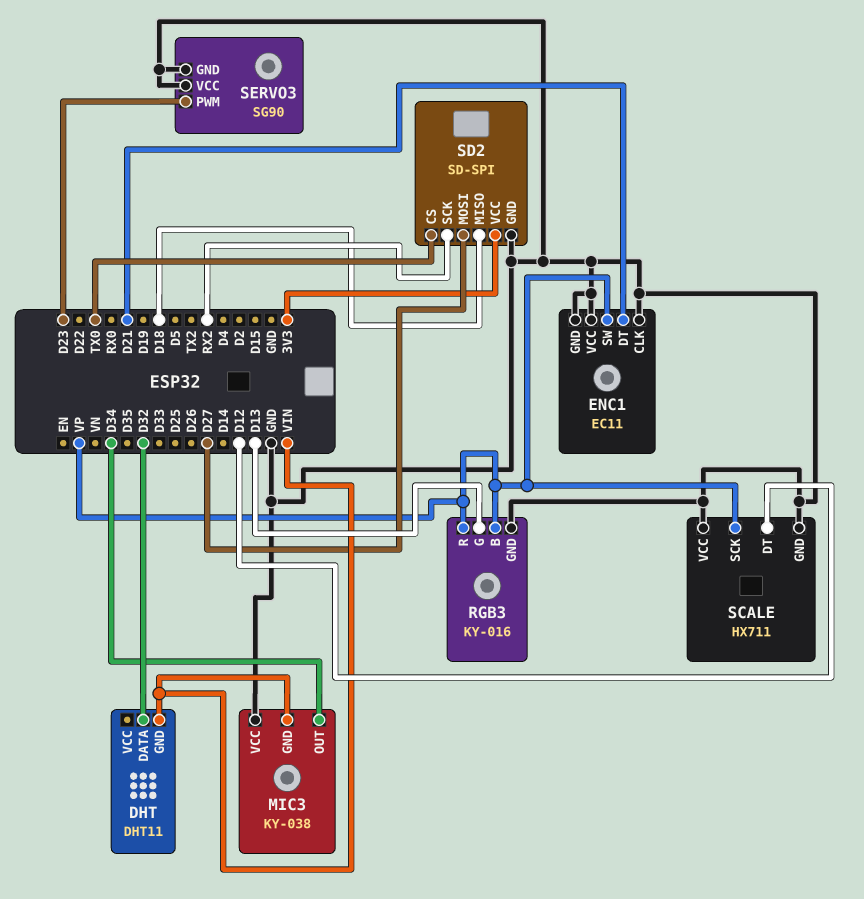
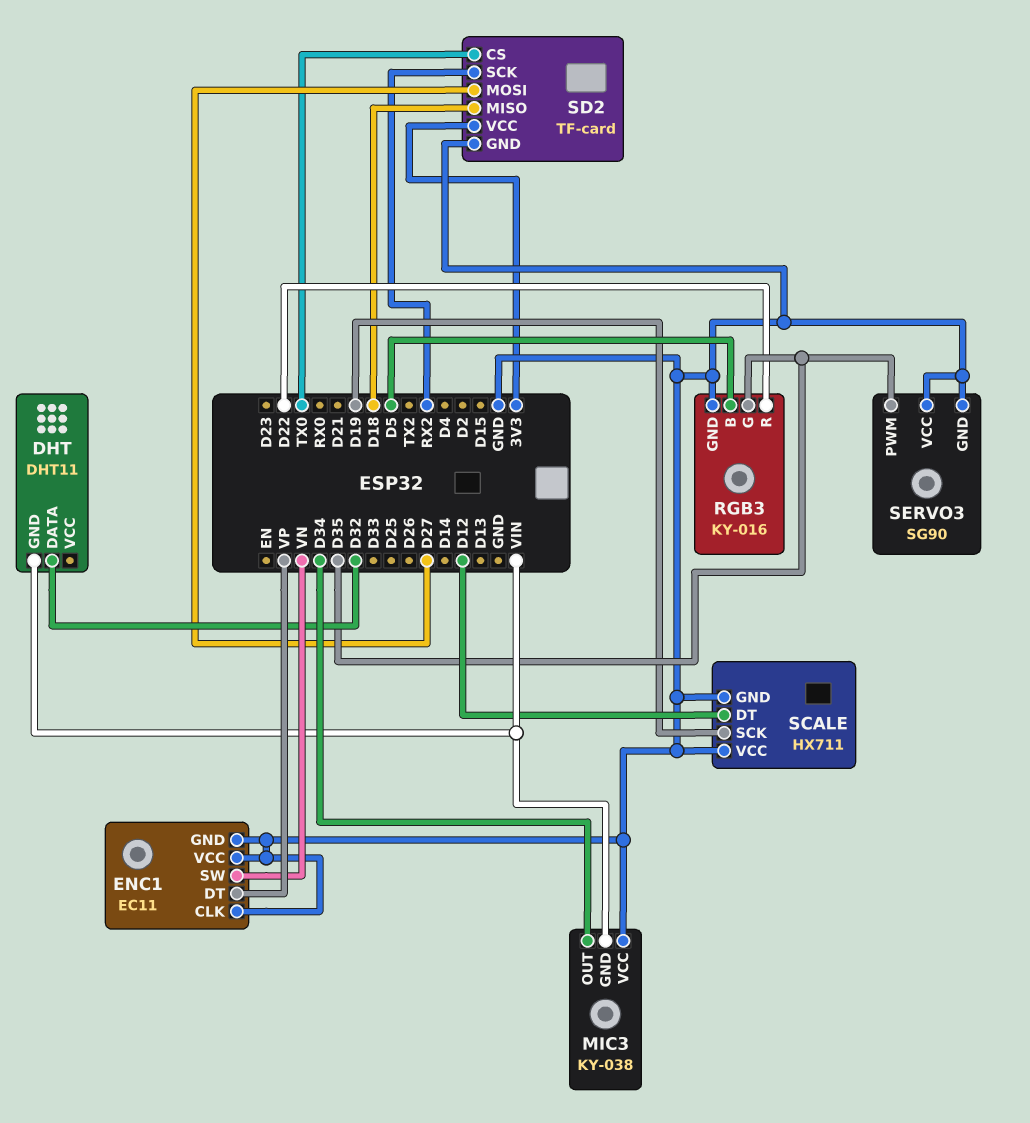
ENC1 pin DT: D21 -> VP
ENC1 pin SW: VP -> VN
RGB3 pin B: VP -> D5
RGB3 pin G: D13 -> D35
RGB3 pin R: VP -> D22
SCALE pin SCK: VP -> D19
SD2: SD-SPI -> TF-card
SERVO3 pin PWM: D23 -> D35

